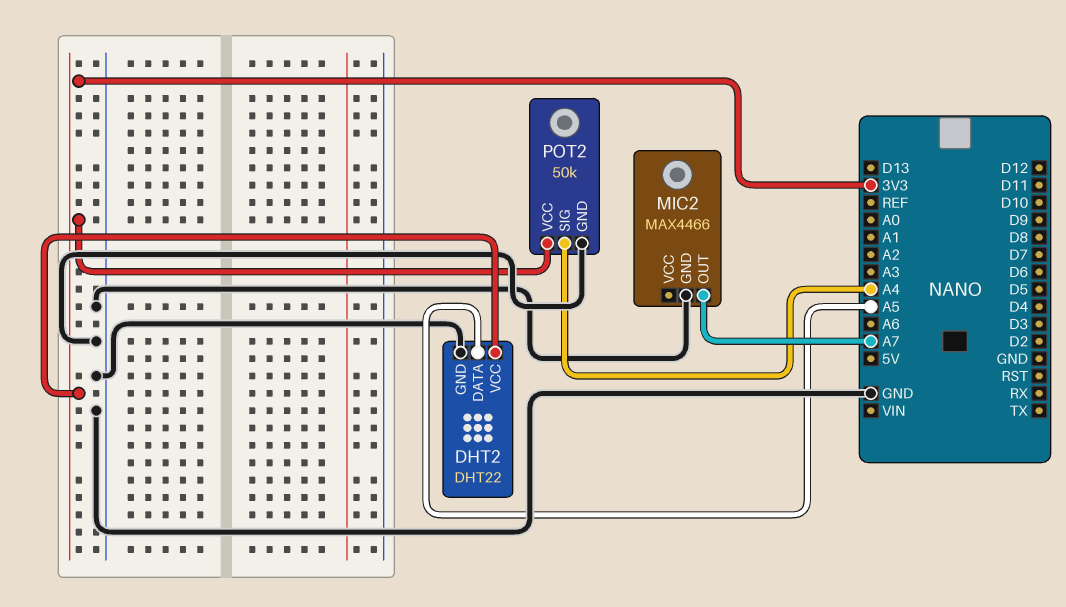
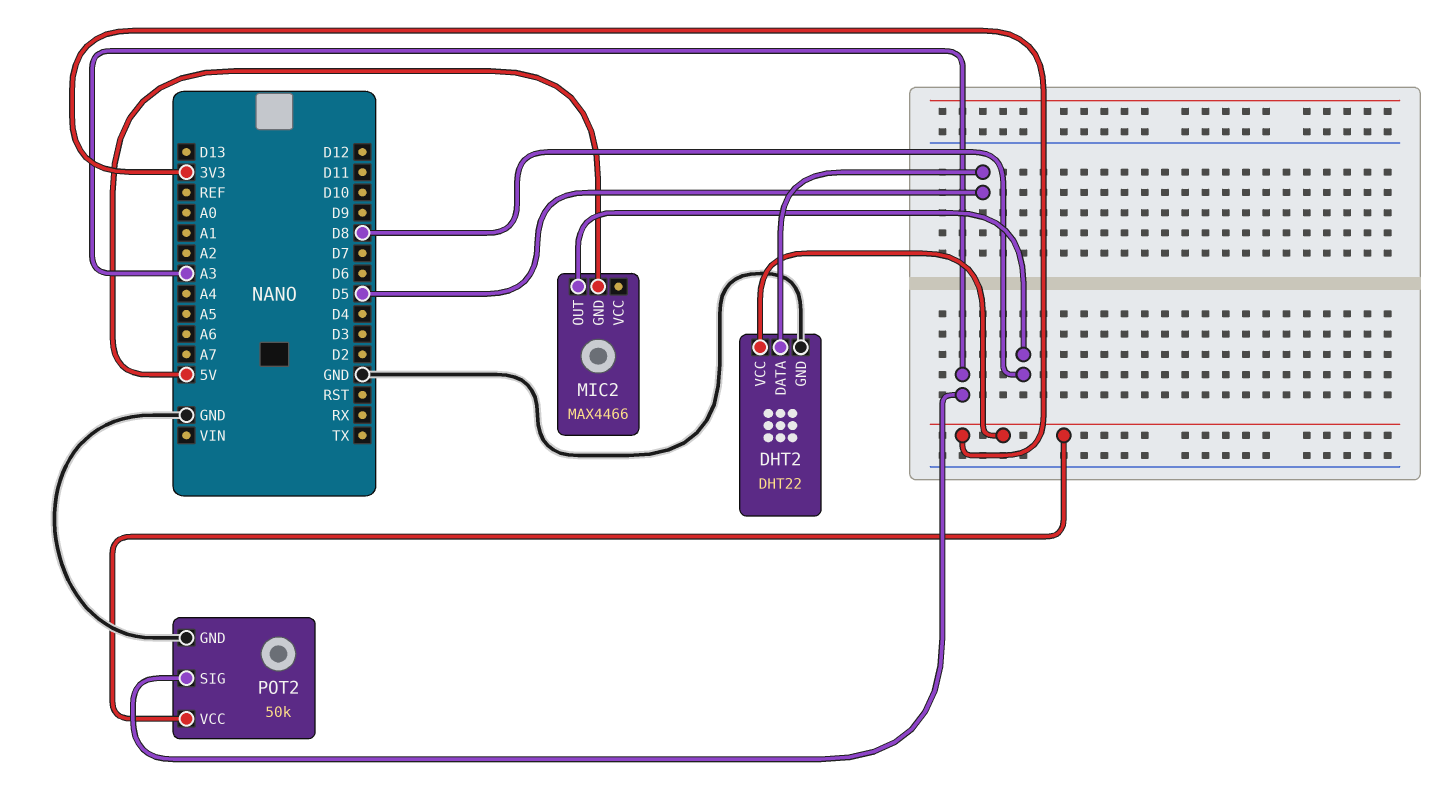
DHT2 pin DATA: A5 -> D5
MIC2 pin GND: GND -> 5V
MIC2 pin OUT: A7 -> D8
POT2 pin SIG: A4 -> A3

